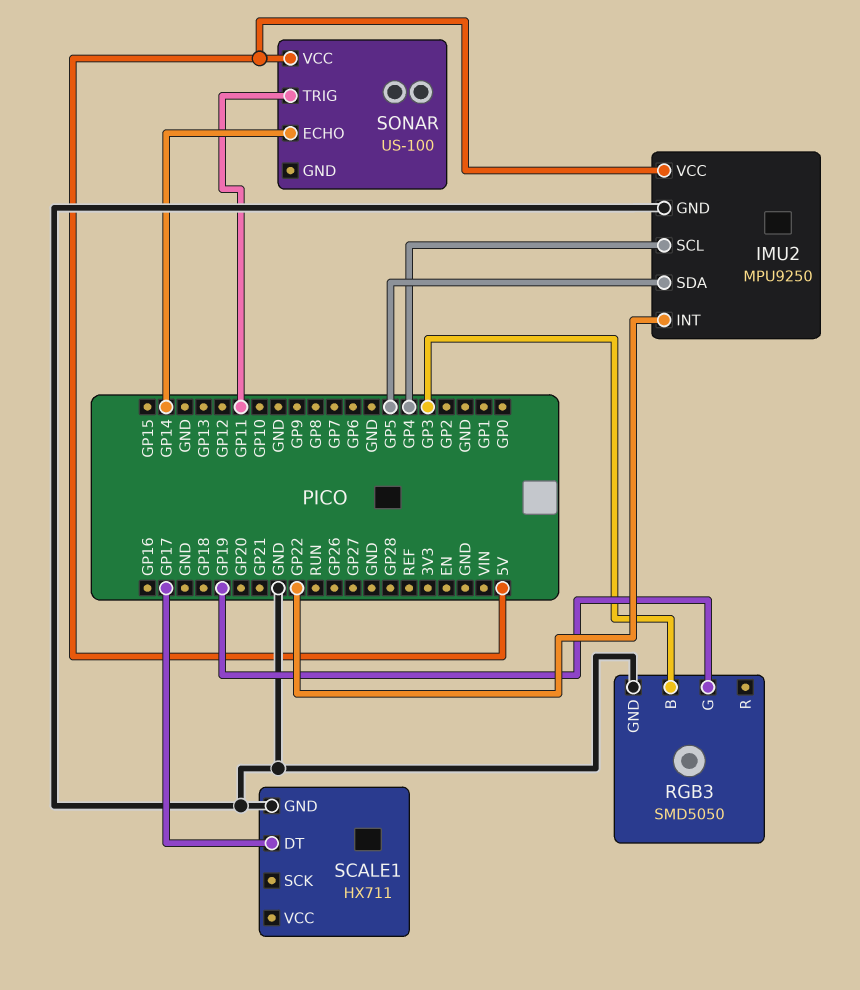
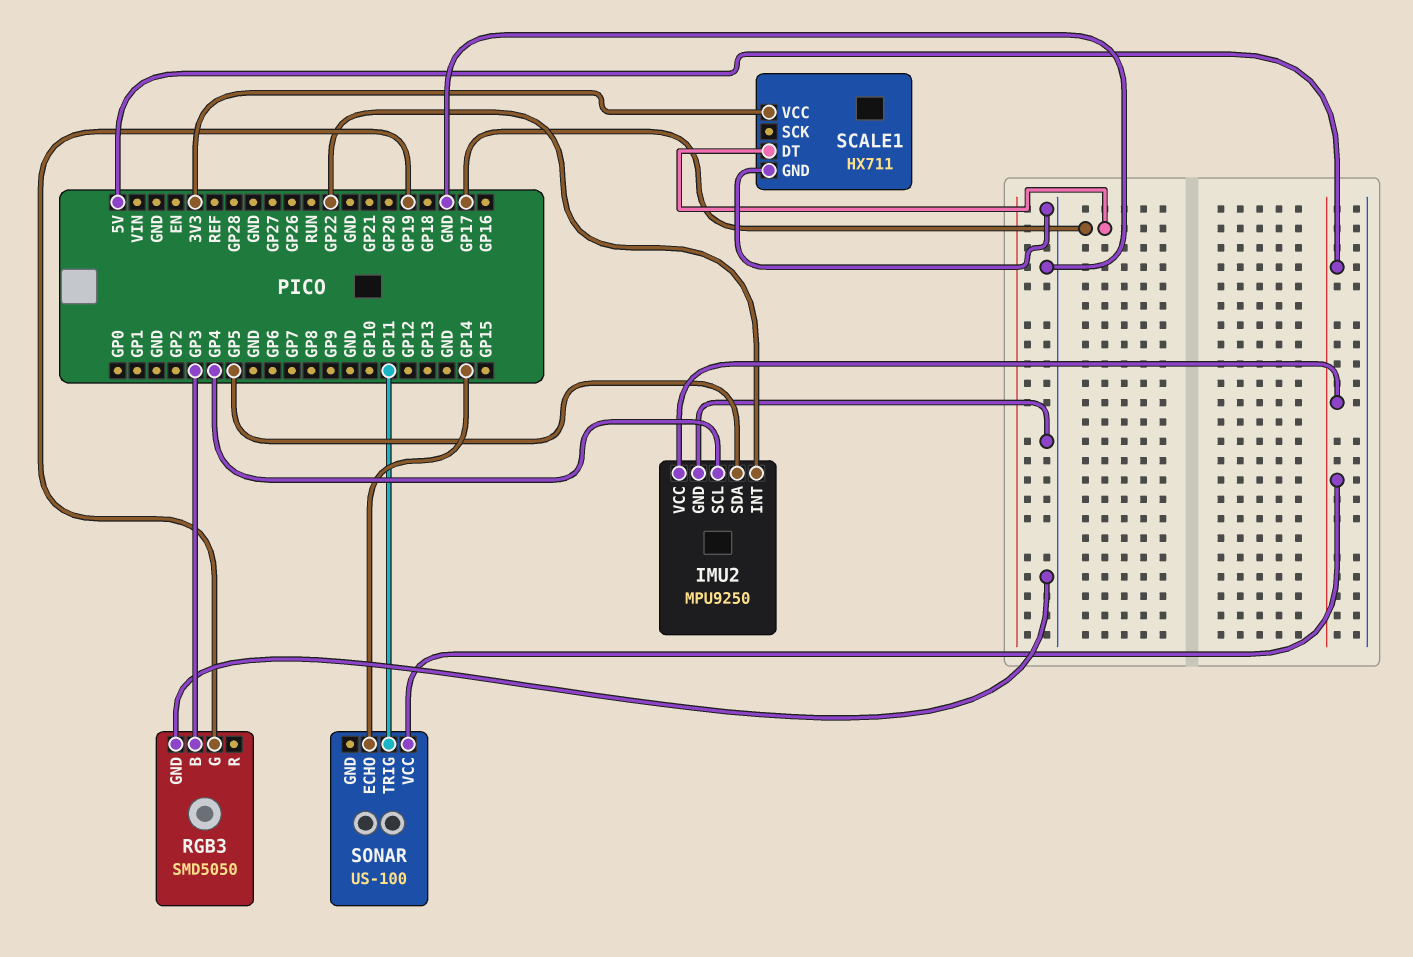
SCALE1 pin VCC: none -> 3V3

